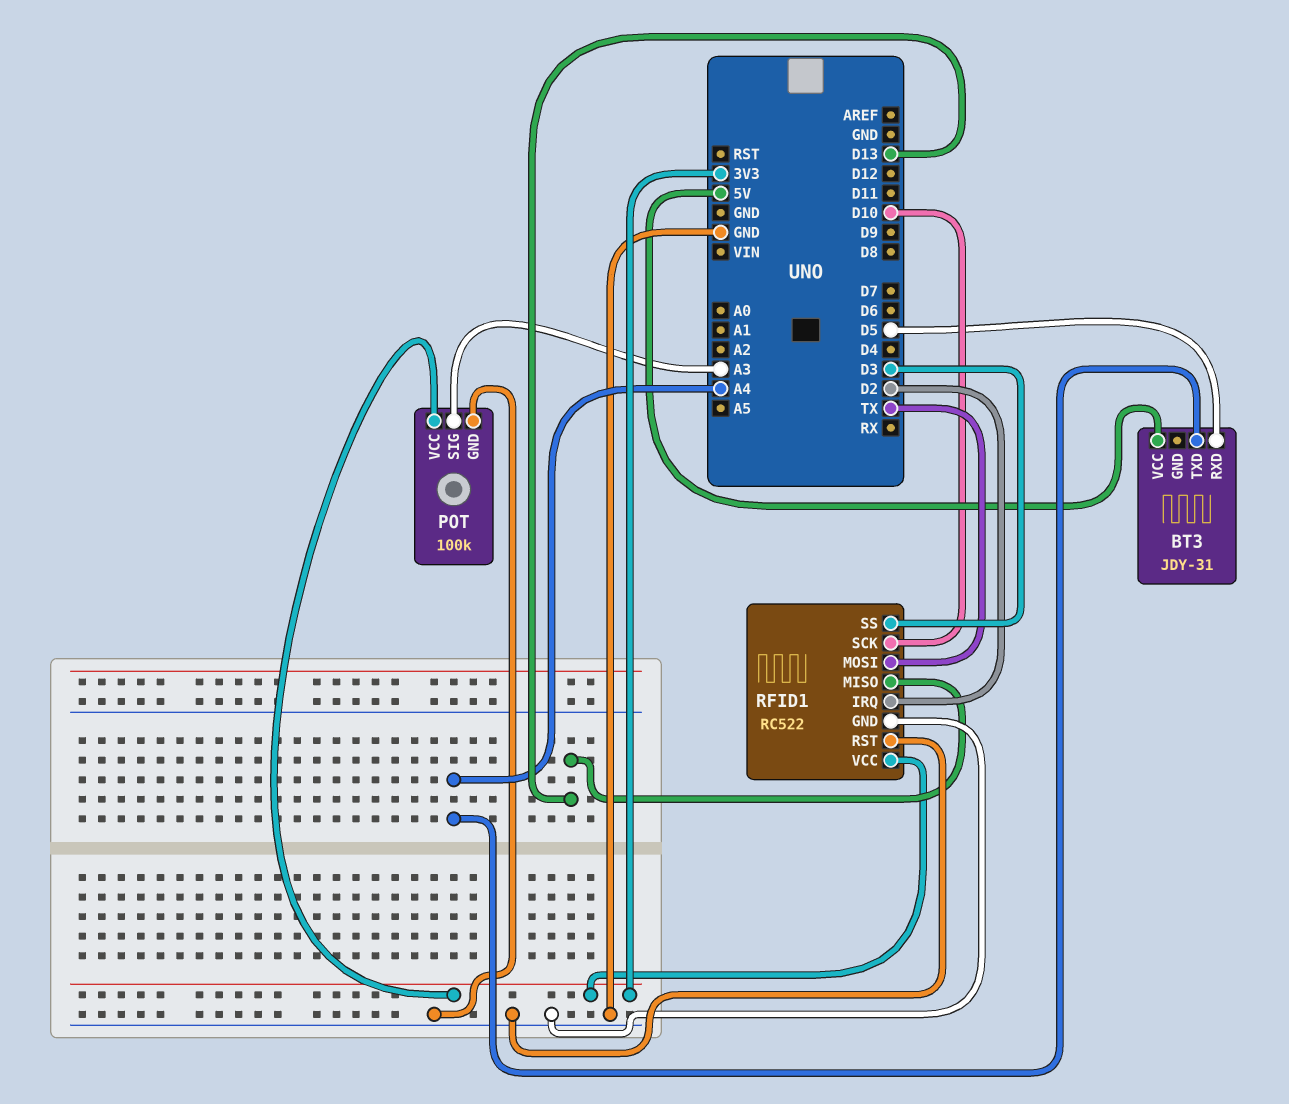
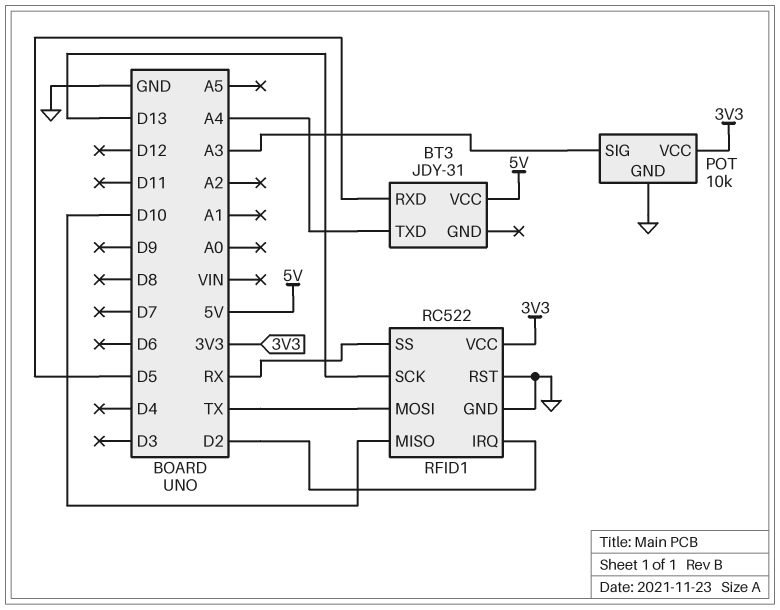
POT: 100k -> 10k
RFID1 pin MISO: D13 -> D10
RFID1 pin SCK: D10 -> D13
RFID1 pin SS: D3 -> RX

